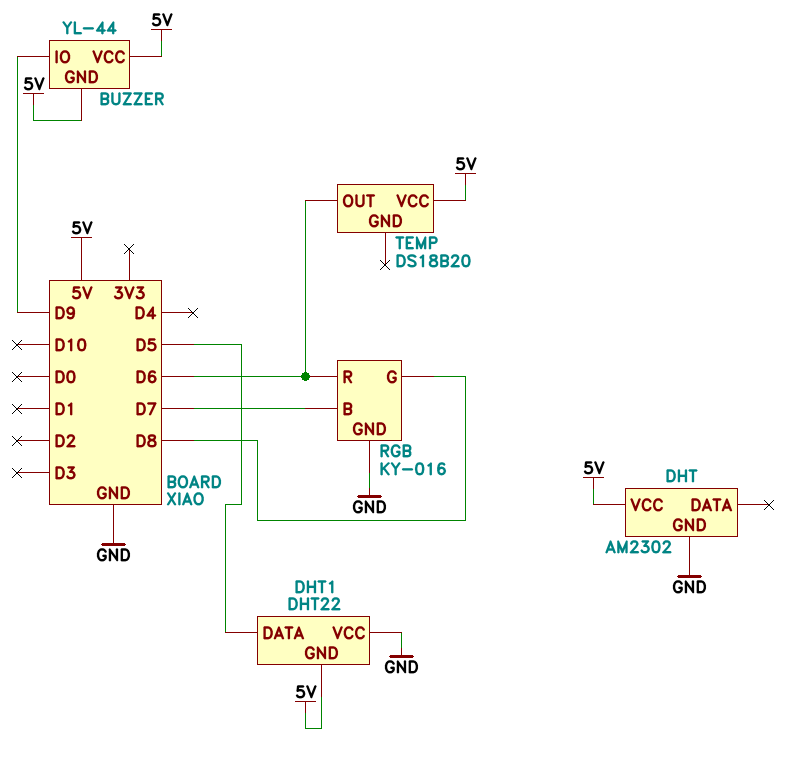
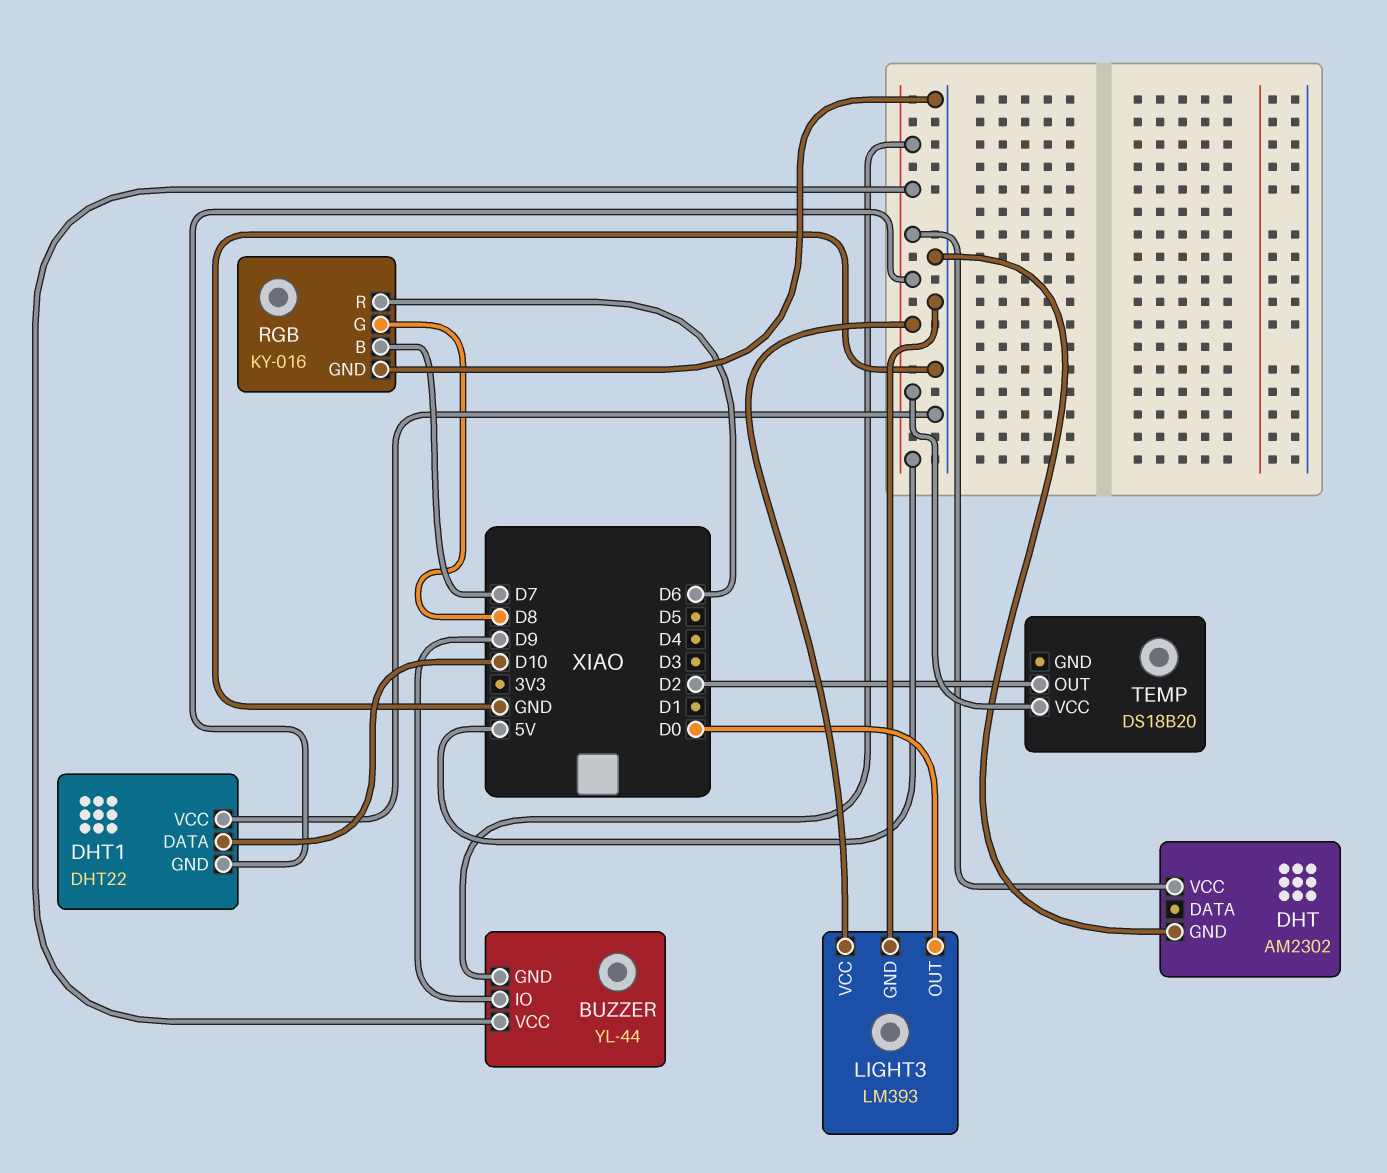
DHT1 pin DATA: D5 -> D10
LIGHT3: none -> LM393
LIGHT3 pin GND: none -> GND
LIGHT3 pin OUT: none -> D0
LIGHT3 pin VCC: none -> 5V
TEMP pin OUT: D6 -> D2

